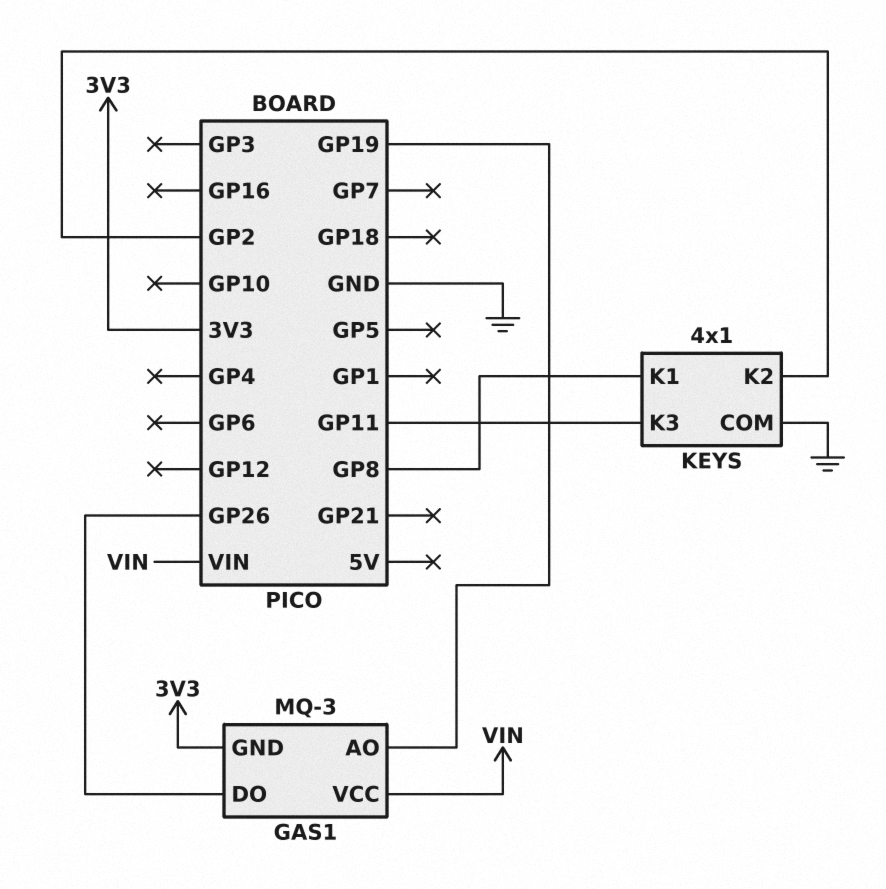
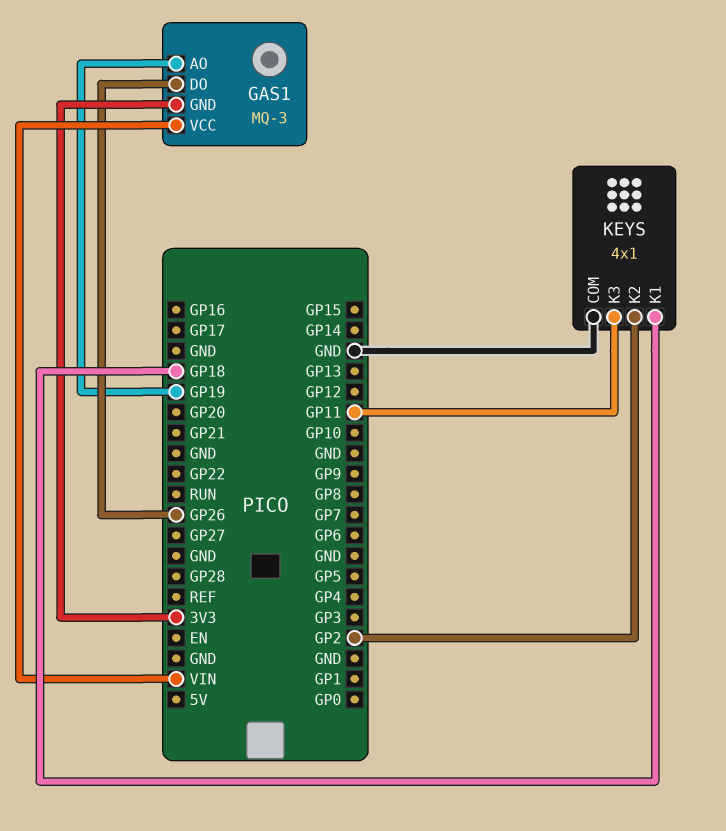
KEYS pin K1: GP8 -> GP18

